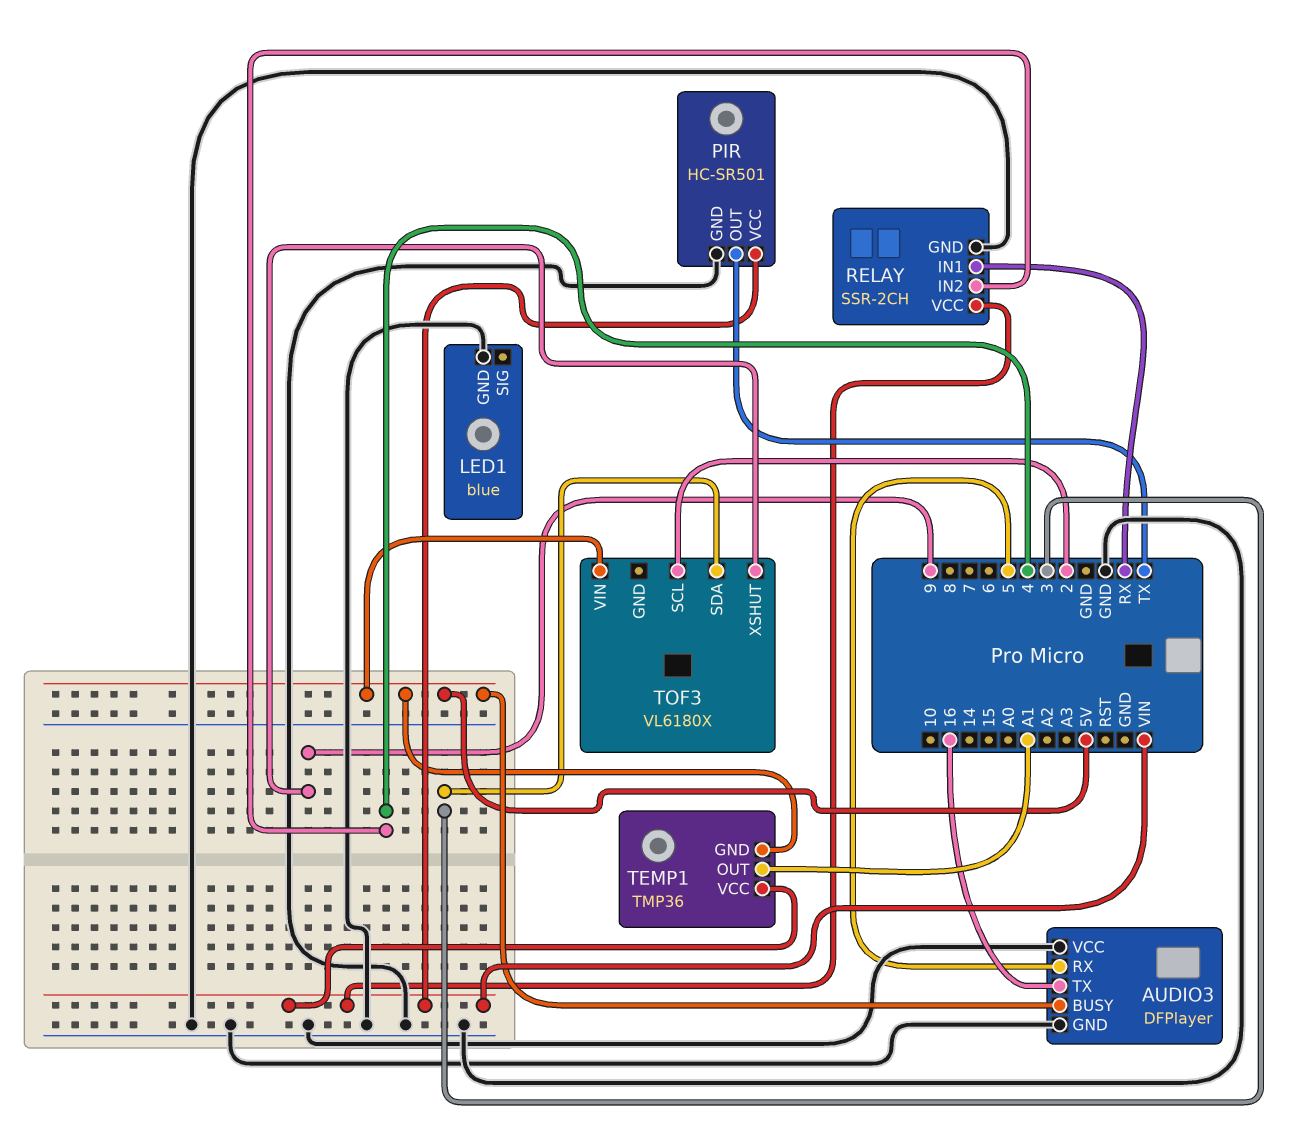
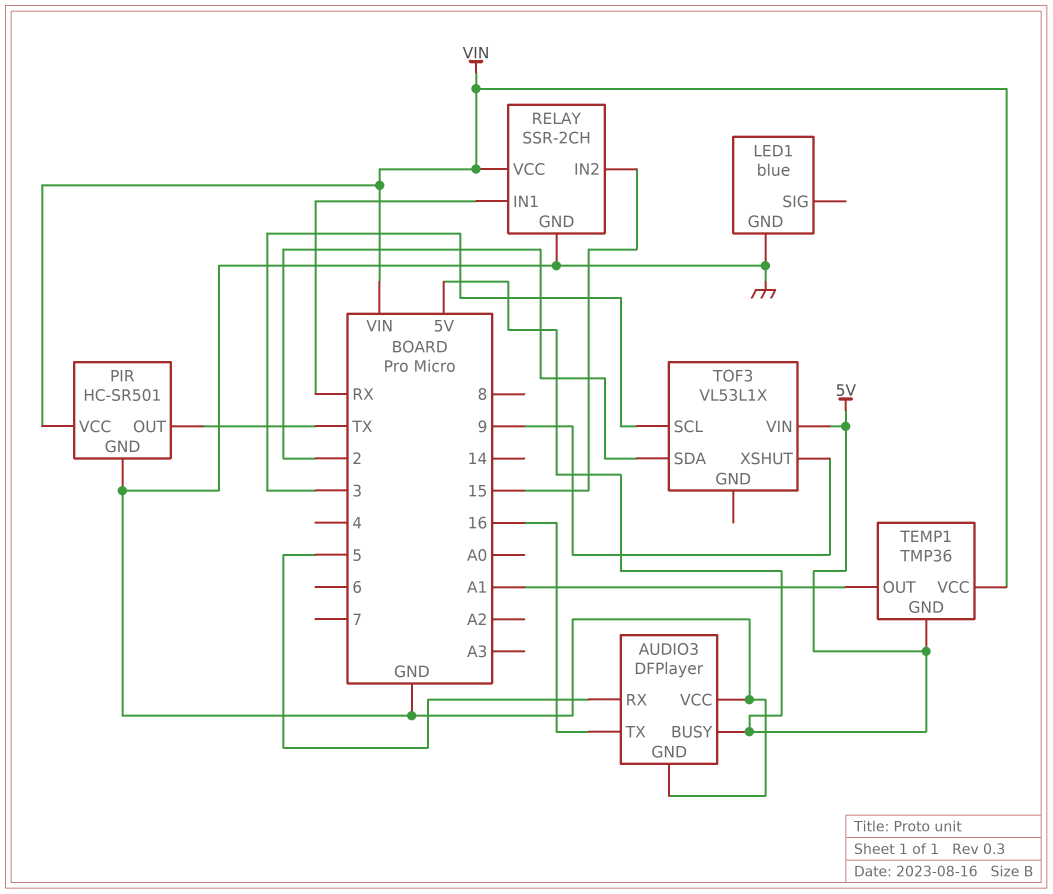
RELAY pin IN2: 4 -> 15
TOF3: VL6180X -> VL53L1X
TOF3 pin SCL: 2 -> 3
TOF3 pin SDA: 3 -> 2

